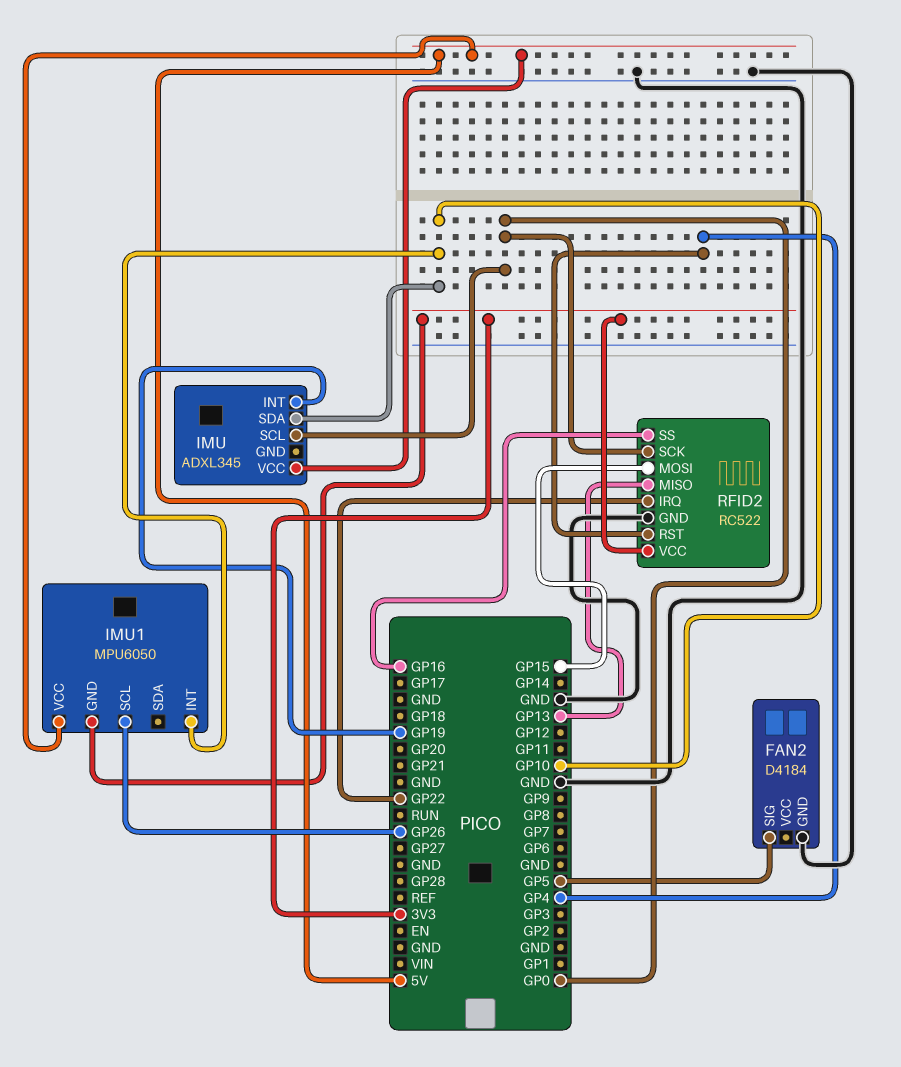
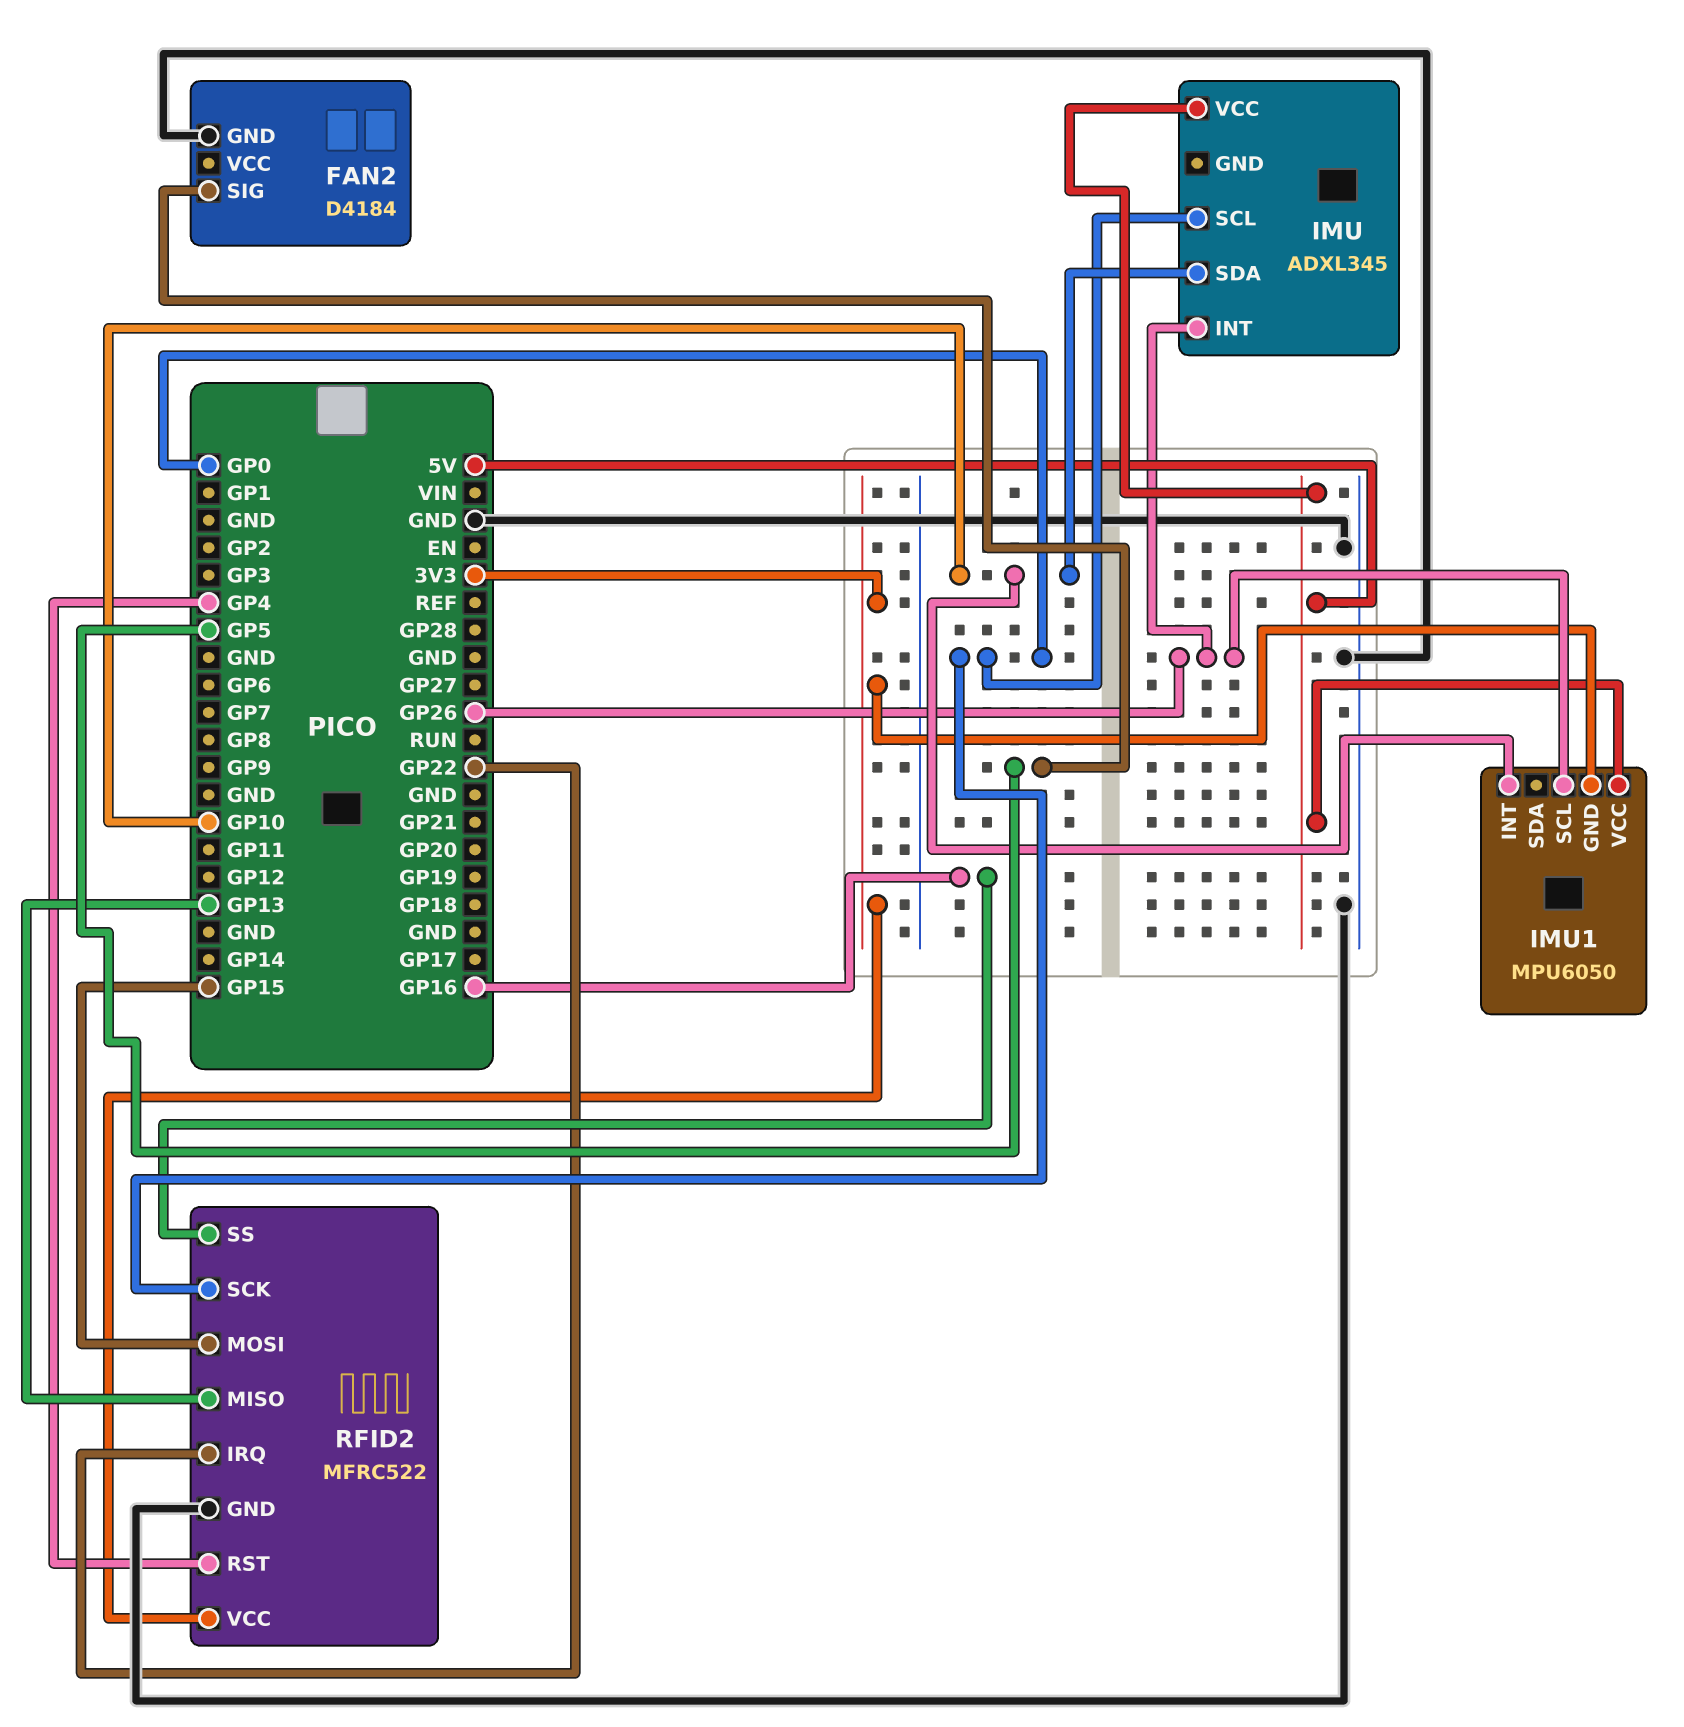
IMU pin INT: GP19 -> GP26
RFID2: RC522 -> MFRC522

